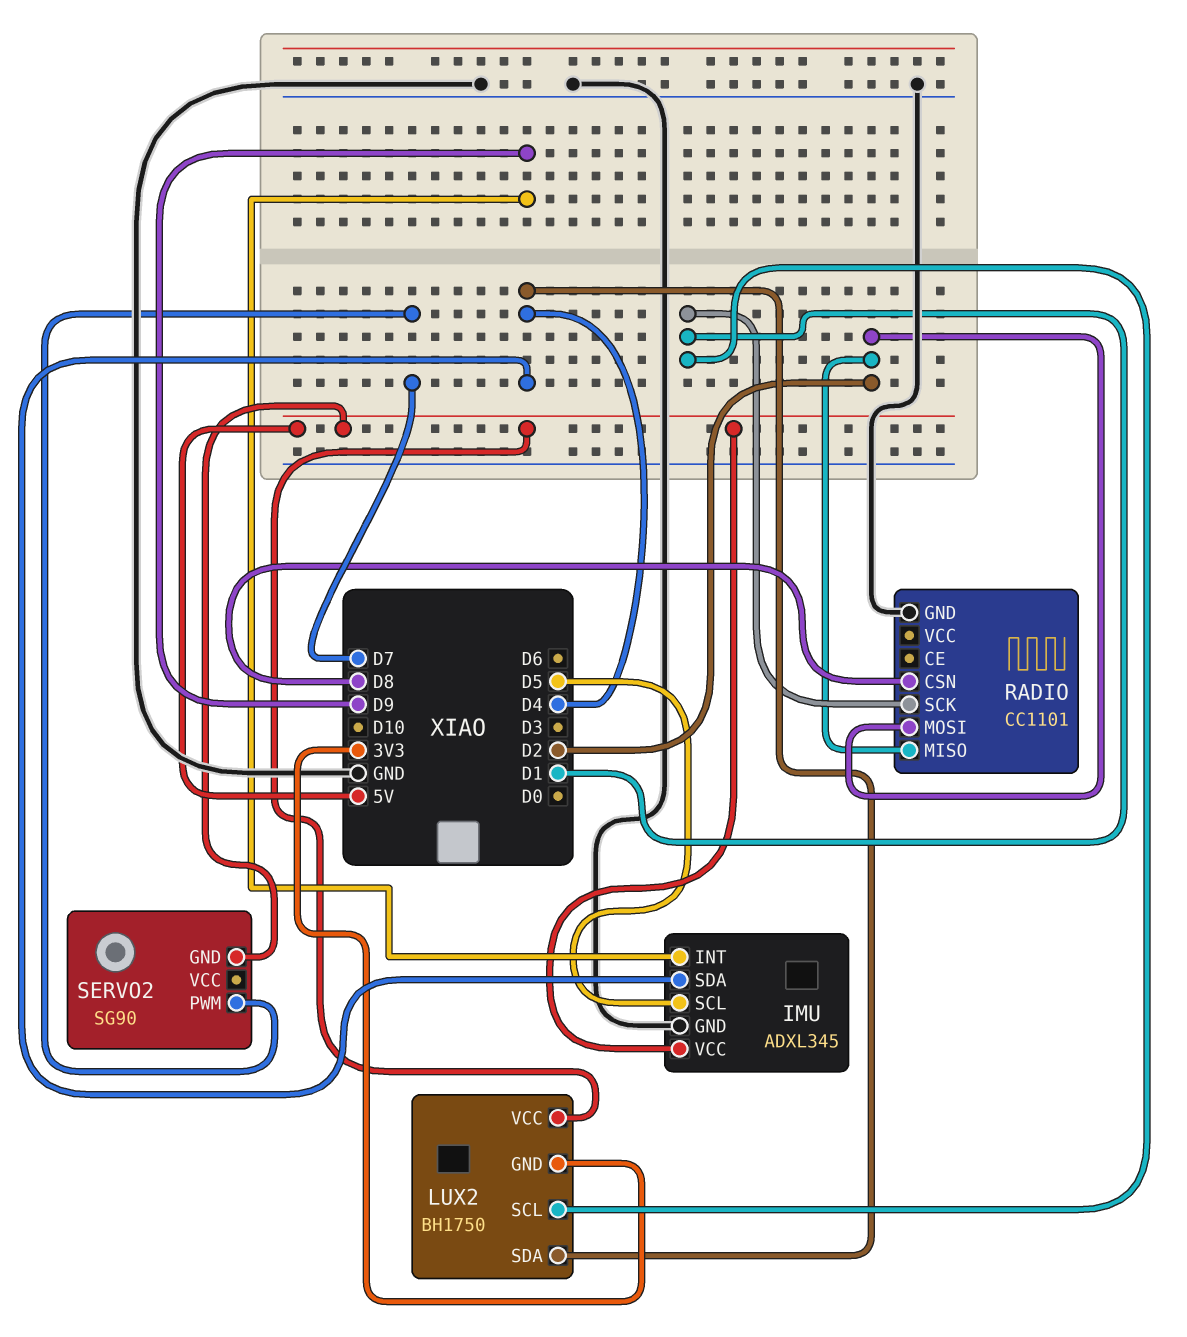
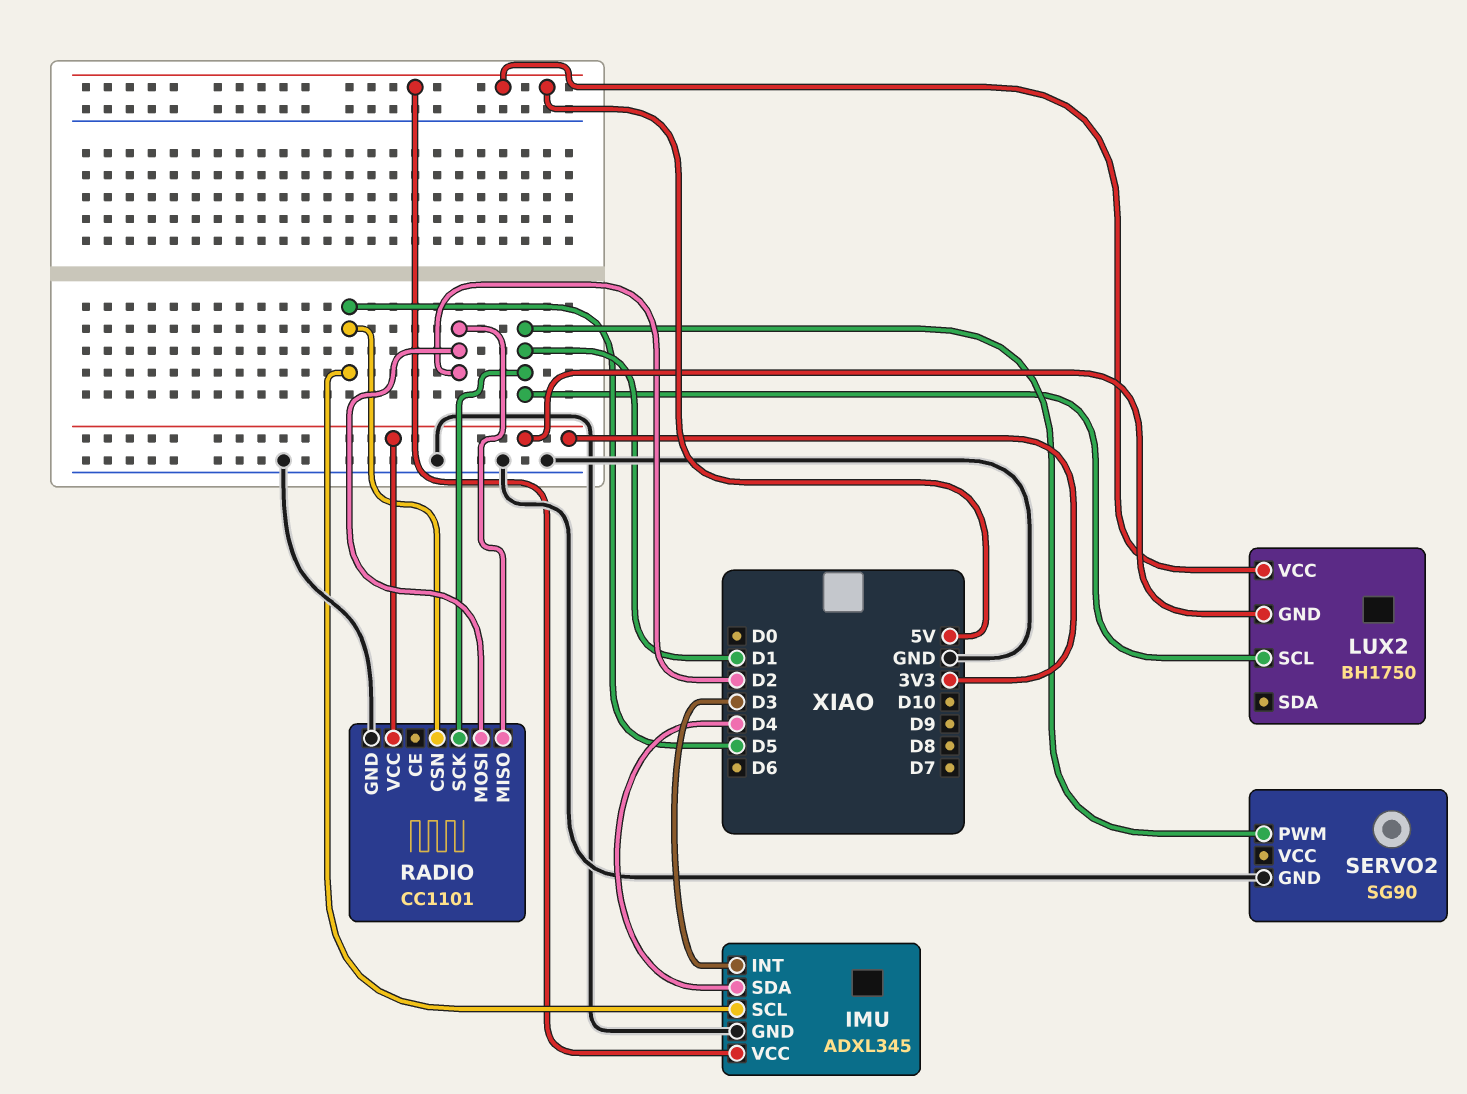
IMU pin INT: D9 -> D3
LUX2 pin SDA: D4 -> none
RADIO pin CSN: D8 -> D5
RADIO pin VCC: none -> 3V3
SERVO2 pin GND: 5V -> GND
SERVO2 pin PWM: D7 -> D1

